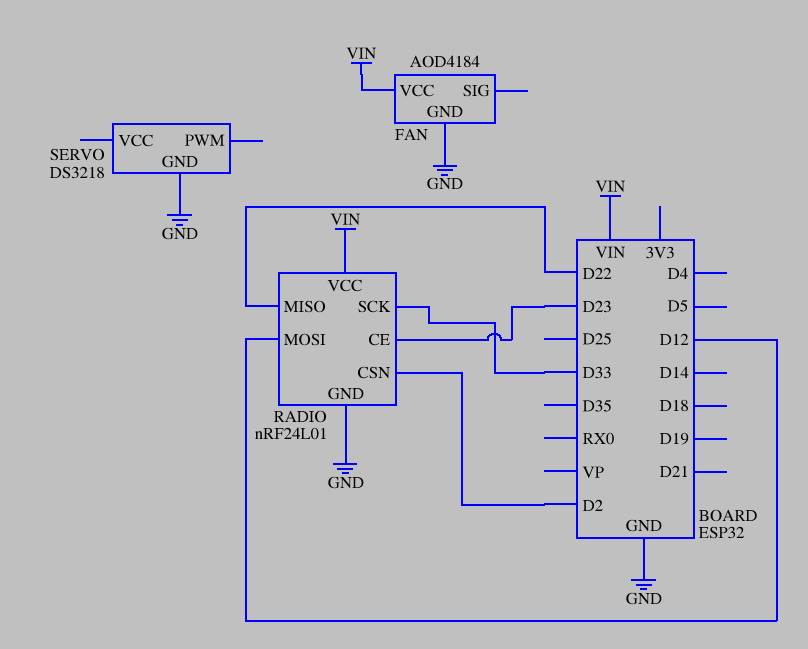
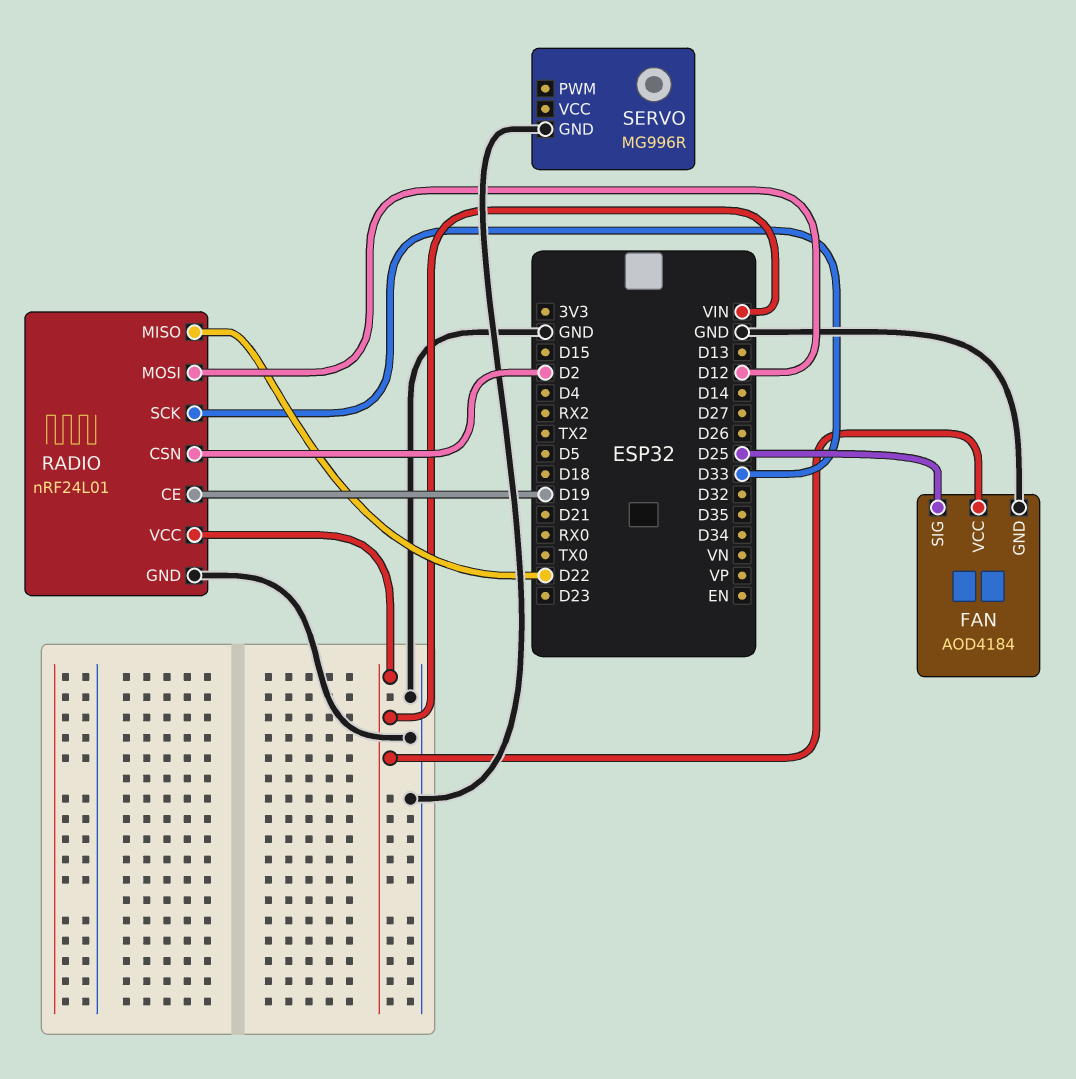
FAN pin SIG: none -> D25
RADIO pin CE: D23 -> D19
SERVO: DS3218 -> MG996R

